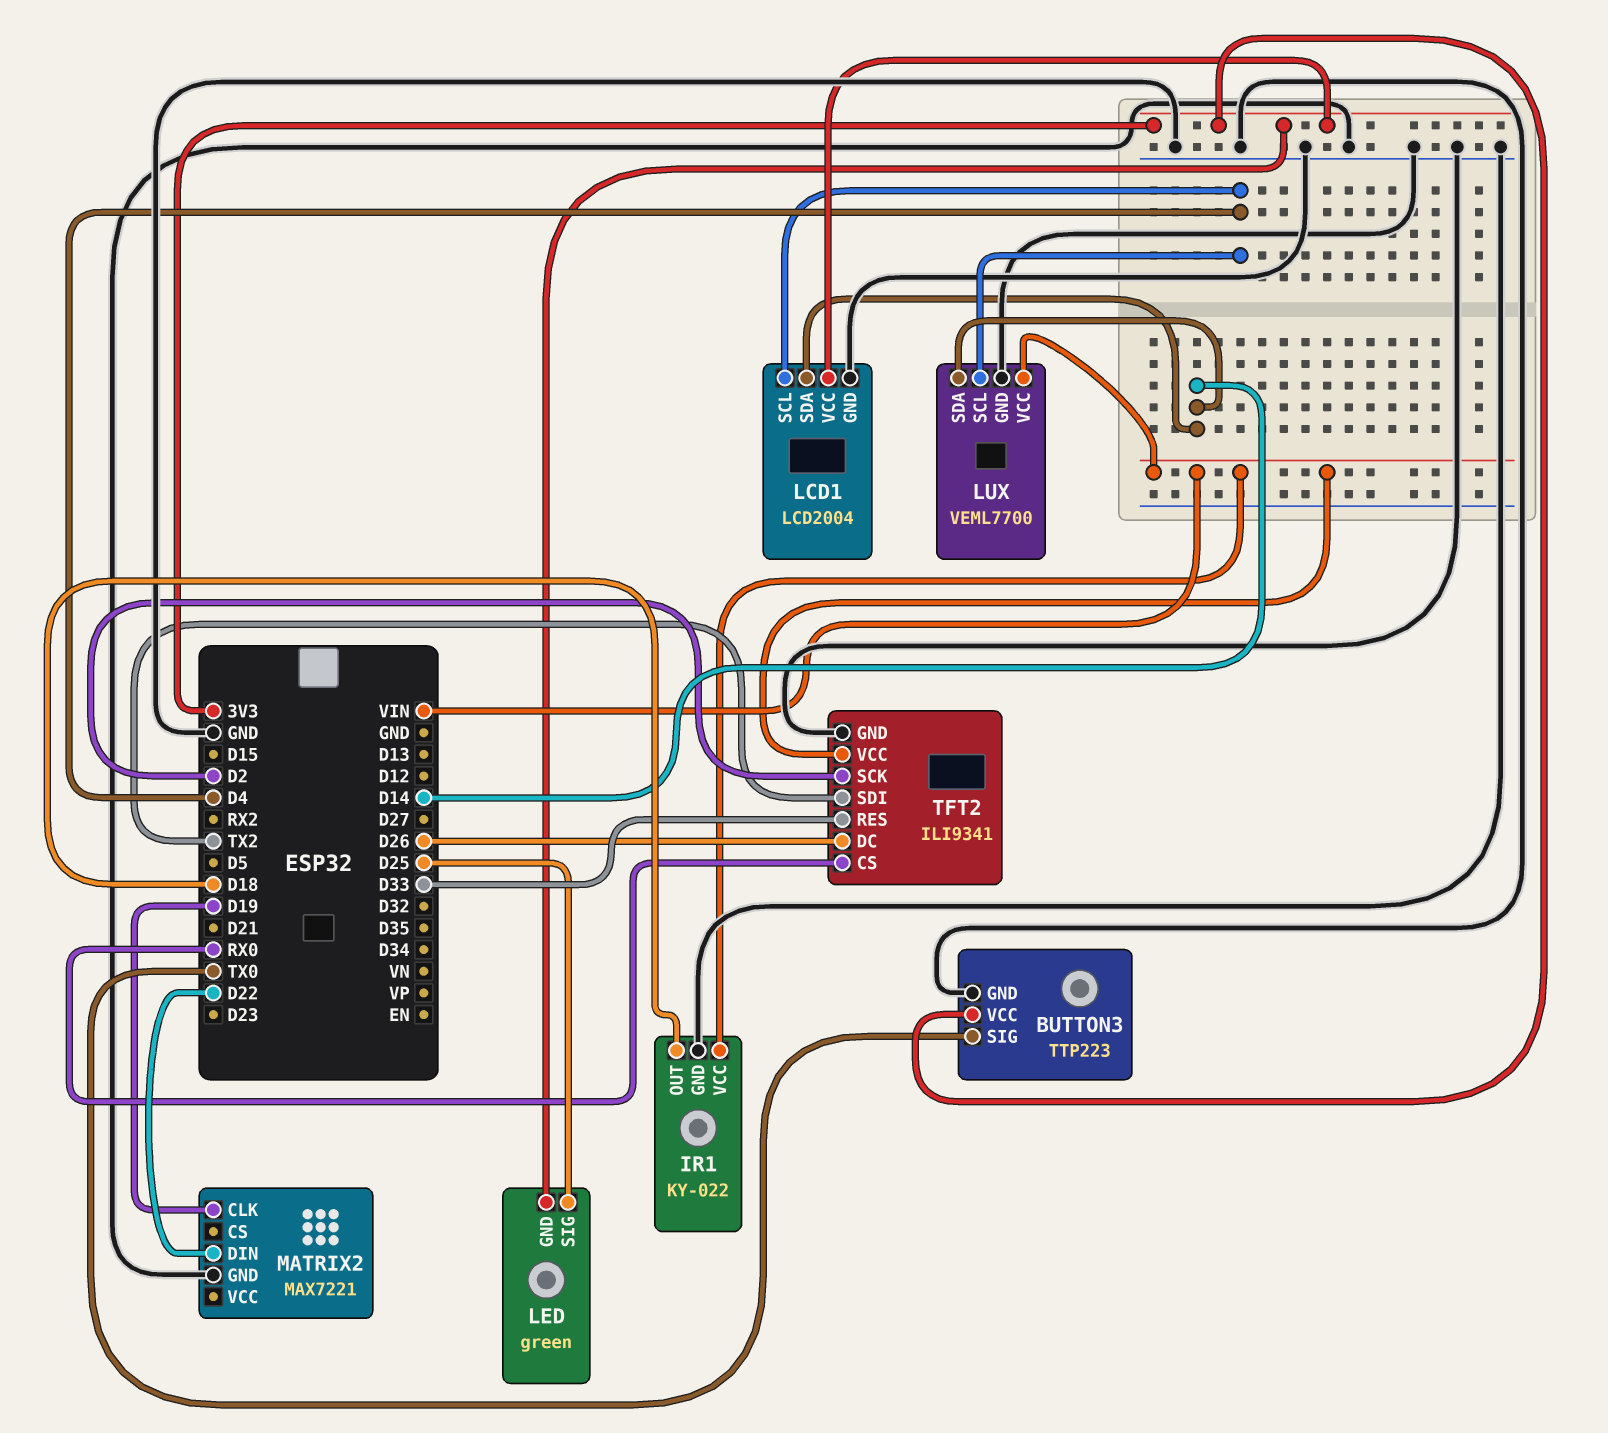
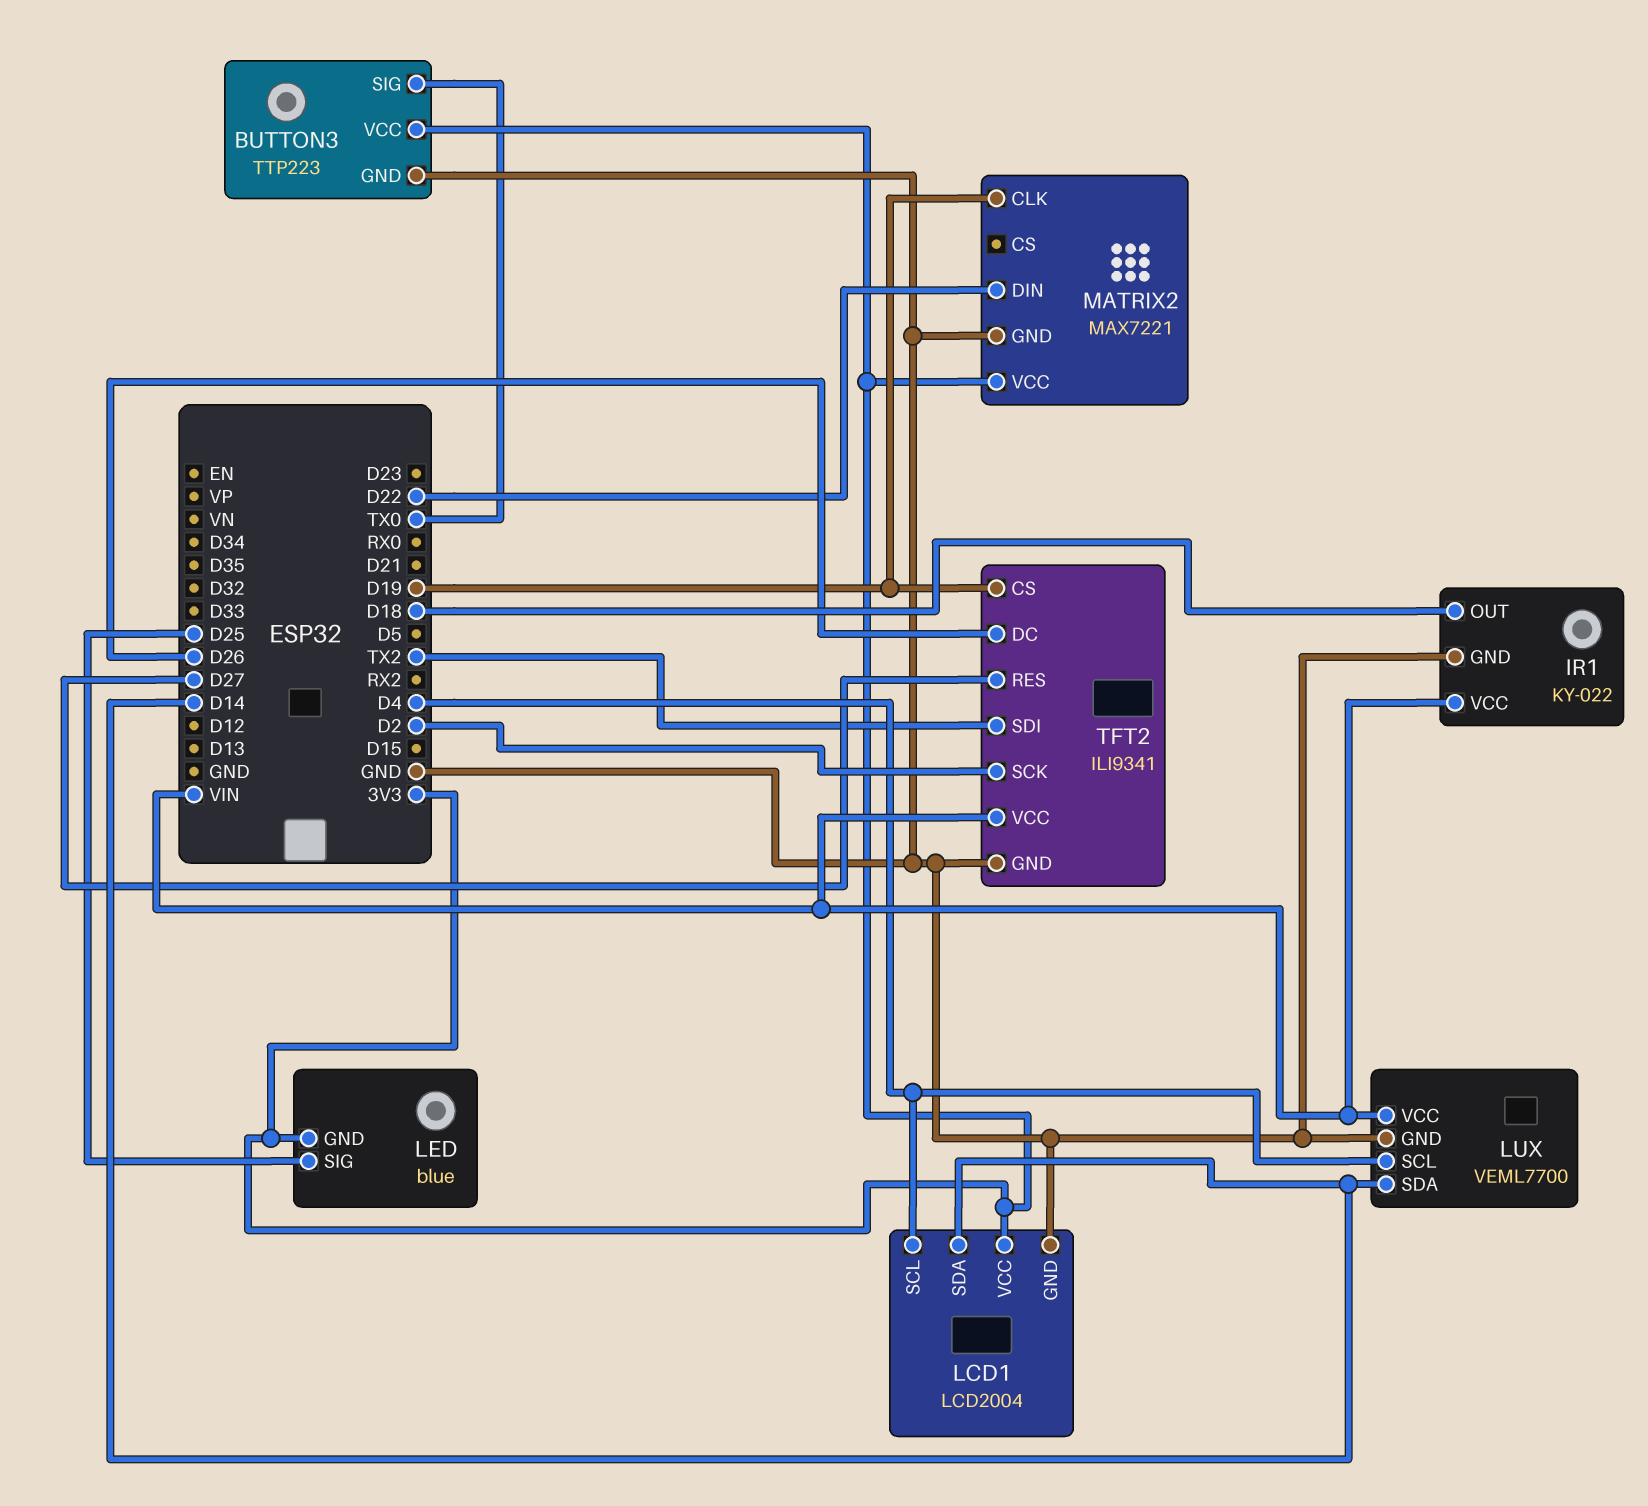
LED: green -> blue
MATRIX2 pin VCC: none -> 3V3
TFT2 pin CS: RX0 -> D19
TFT2 pin RES: D33 -> D27

